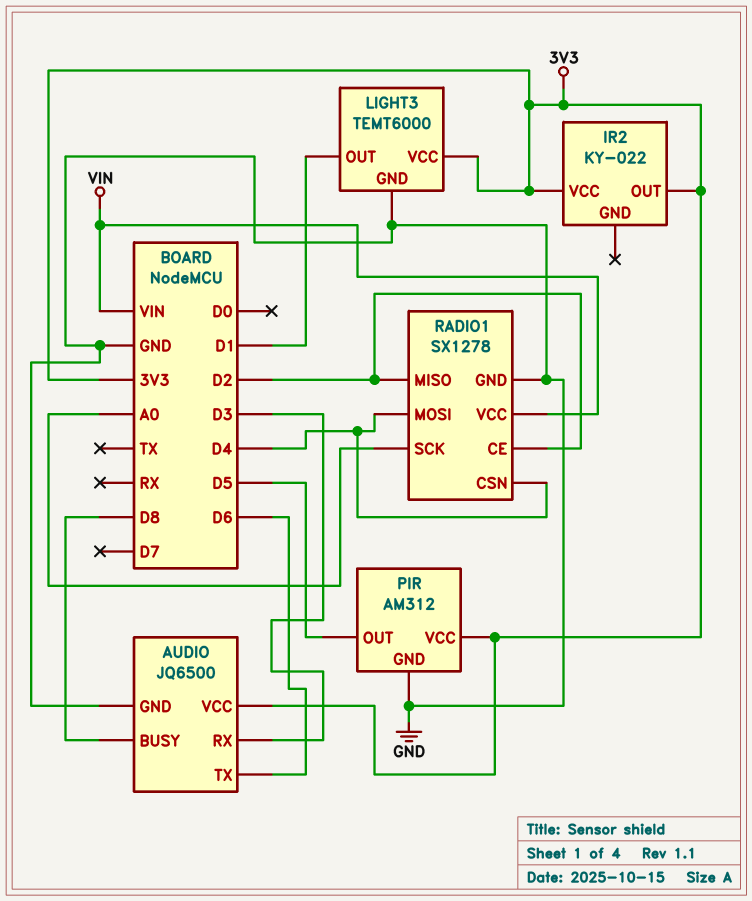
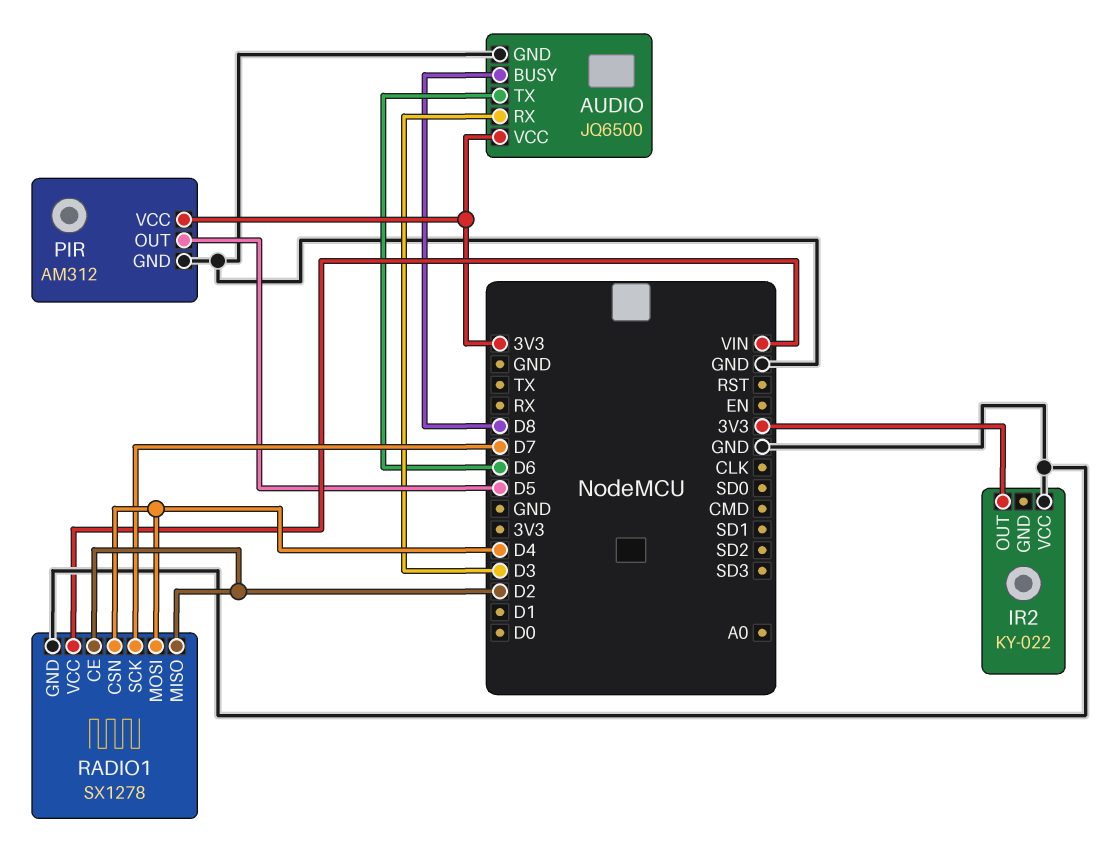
IR2 pin VCC: 3V3 -> GND
LIGHT3: TEMT6000 -> none
LIGHT3 pin GND: GND -> none
LIGHT3 pin OUT: D1 -> none
LIGHT3 pin VCC: 3V3 -> none
RADIO1 pin SCK: A0 -> D7

